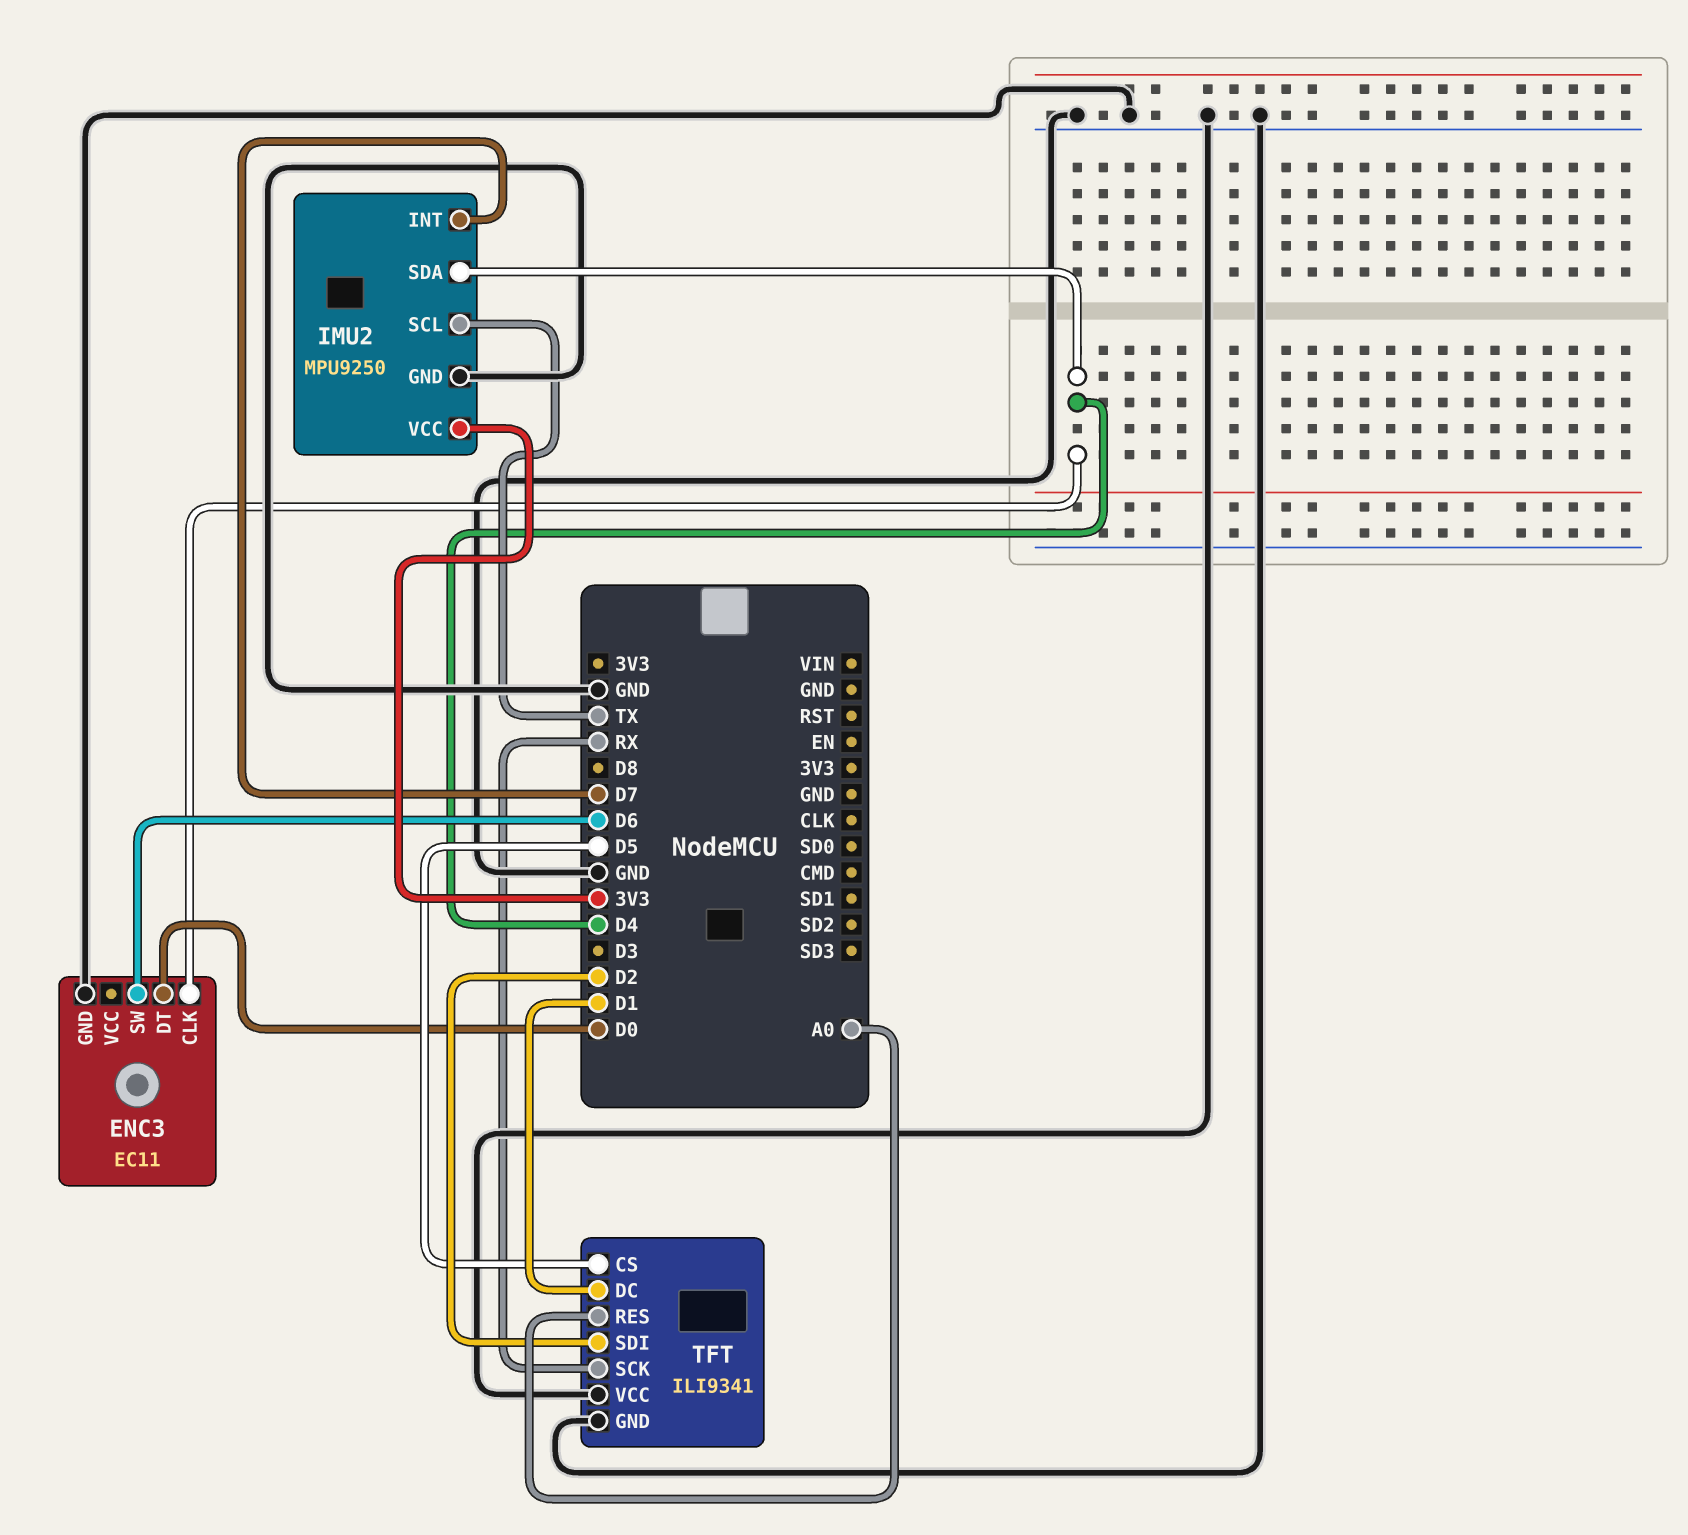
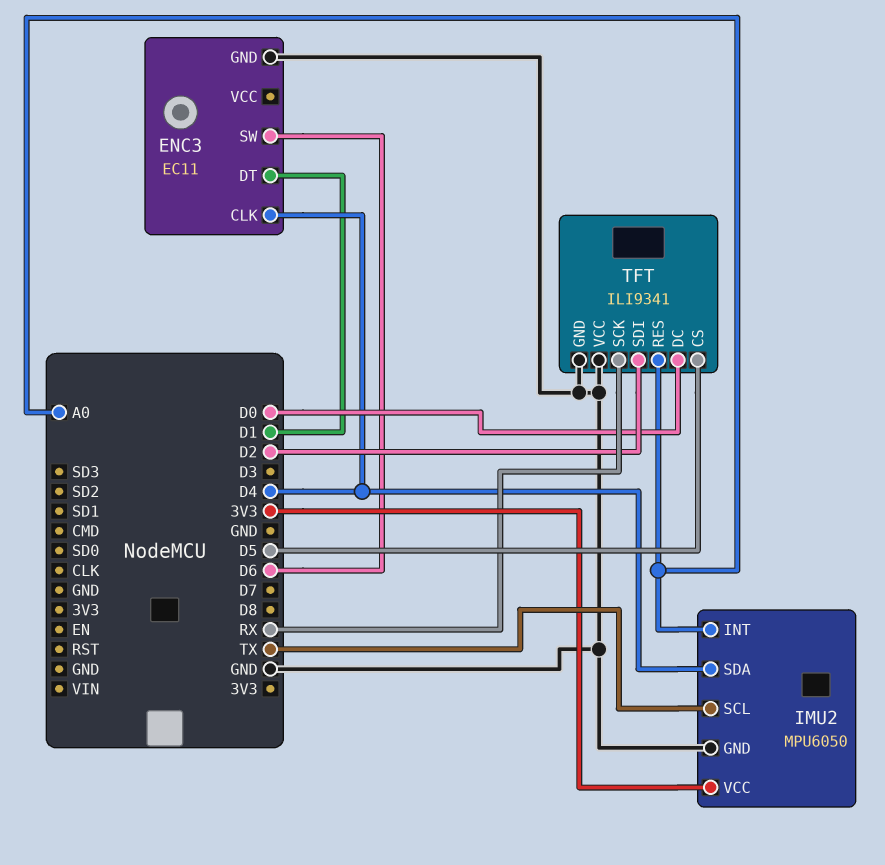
ENC3 pin DT: D0 -> D1
IMU2: MPU9250 -> MPU6050
IMU2 pin INT: D7 -> A0
TFT pin DC: D1 -> D0

